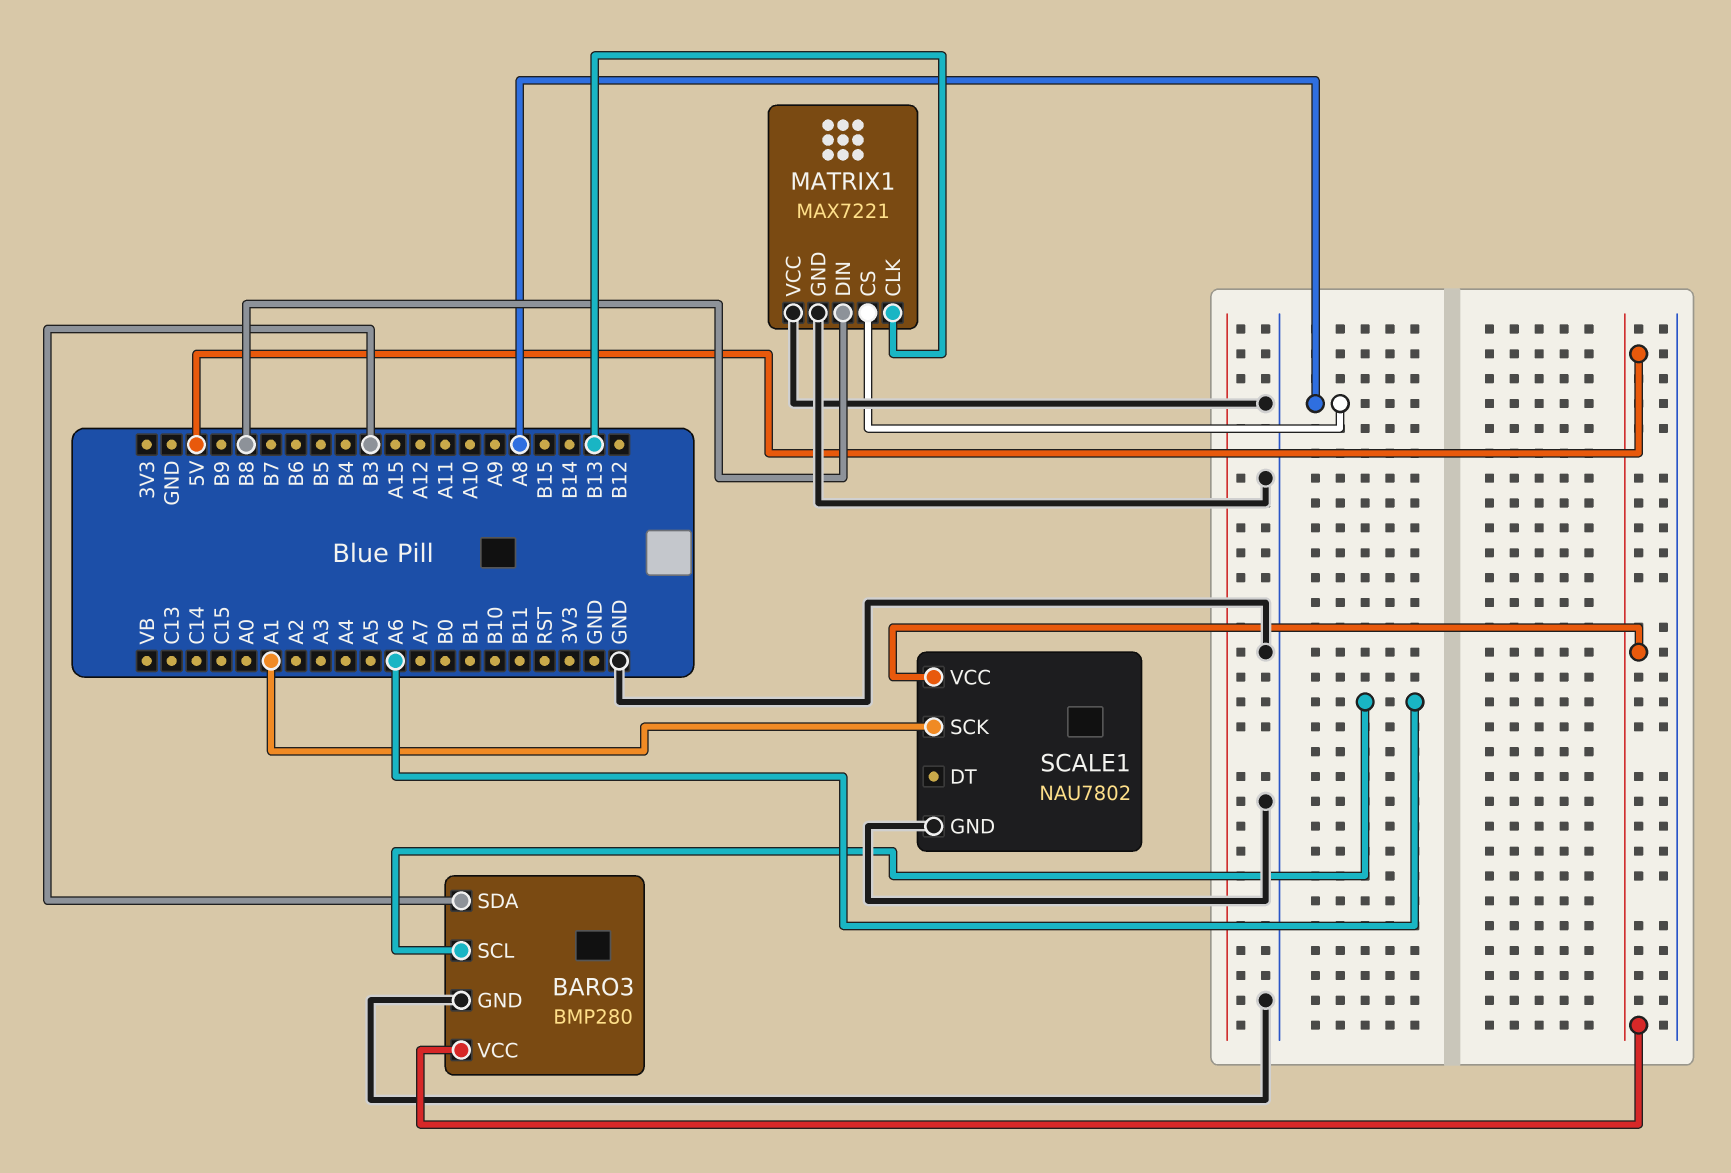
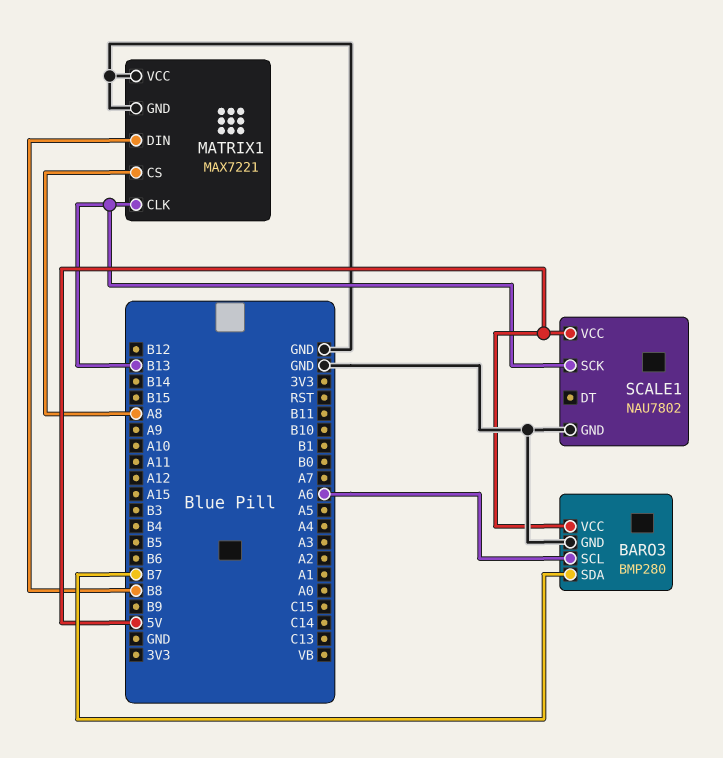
BARO3 pin SDA: B3 -> B7
SCALE1 pin SCK: A1 -> B13

